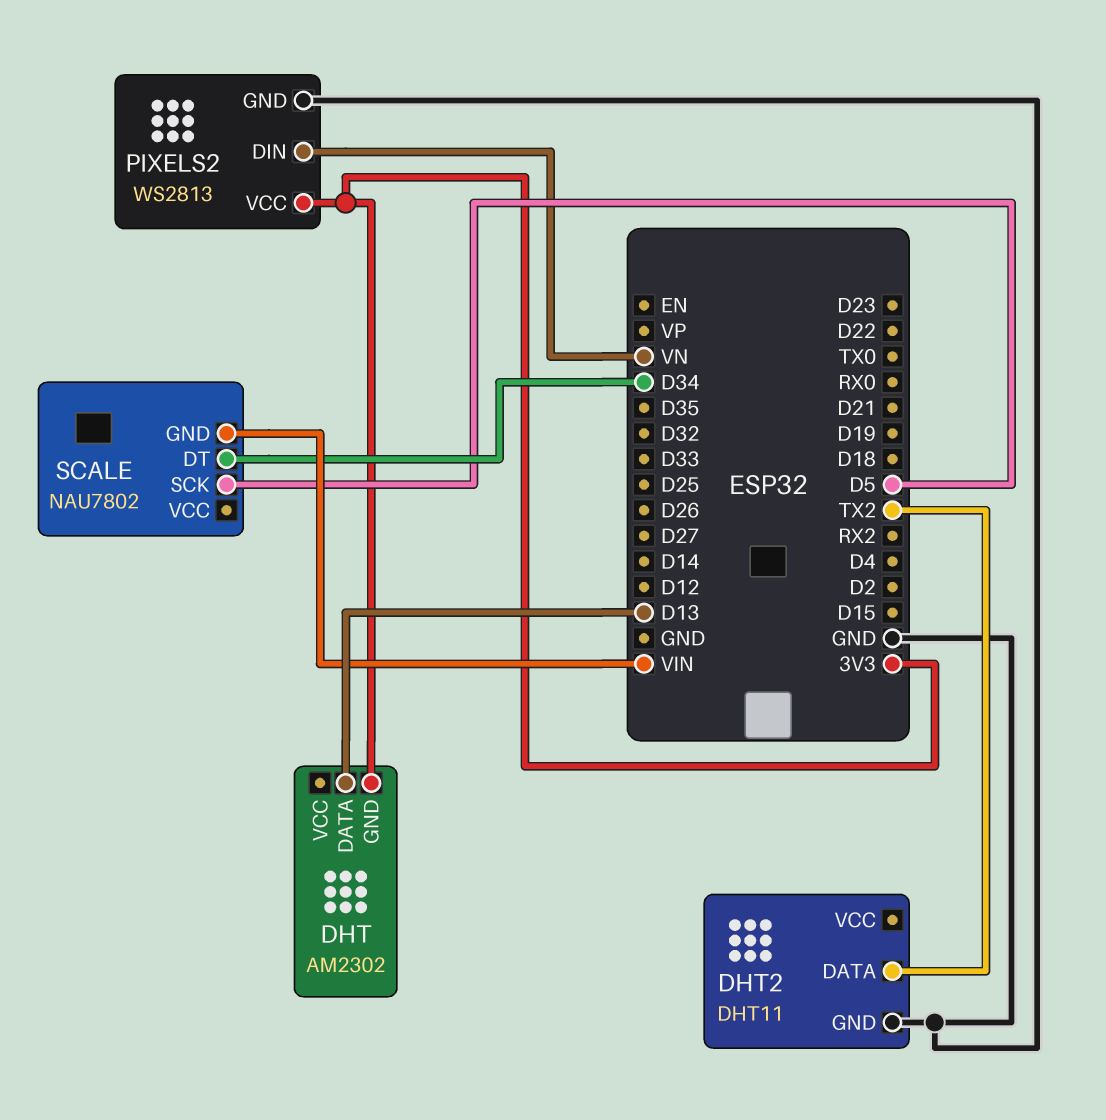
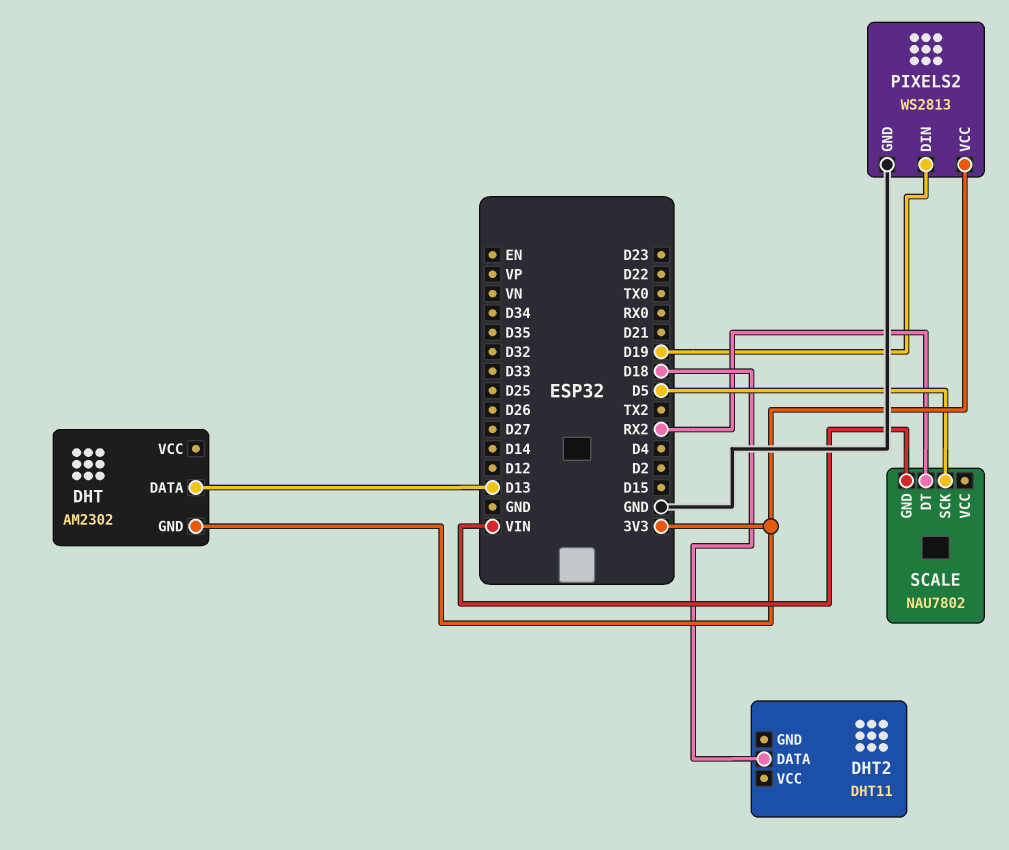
DHT2 pin DATA: TX2 -> D18
DHT2 pin GND: GND -> none
PIXELS2 pin DIN: VN -> D19
SCALE pin DT: D34 -> RX2

